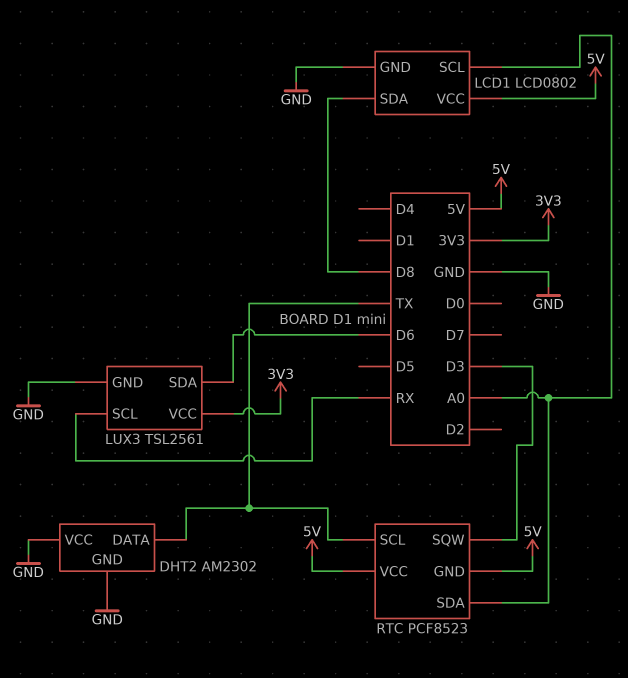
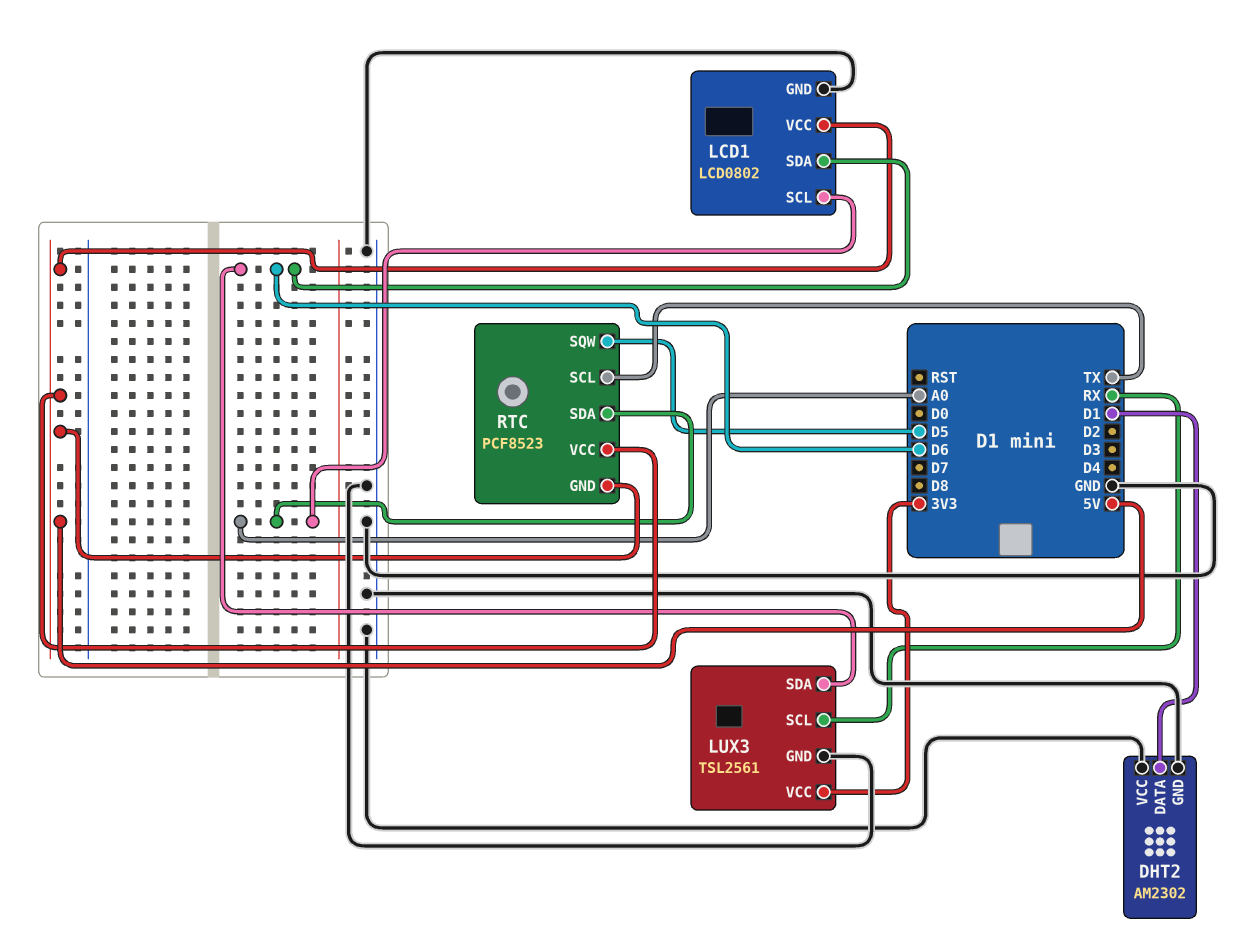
DHT2 pin DATA: TX -> D1
LCD1 pin SDA: D8 -> D6
RTC pin SQW: D3 -> D5

